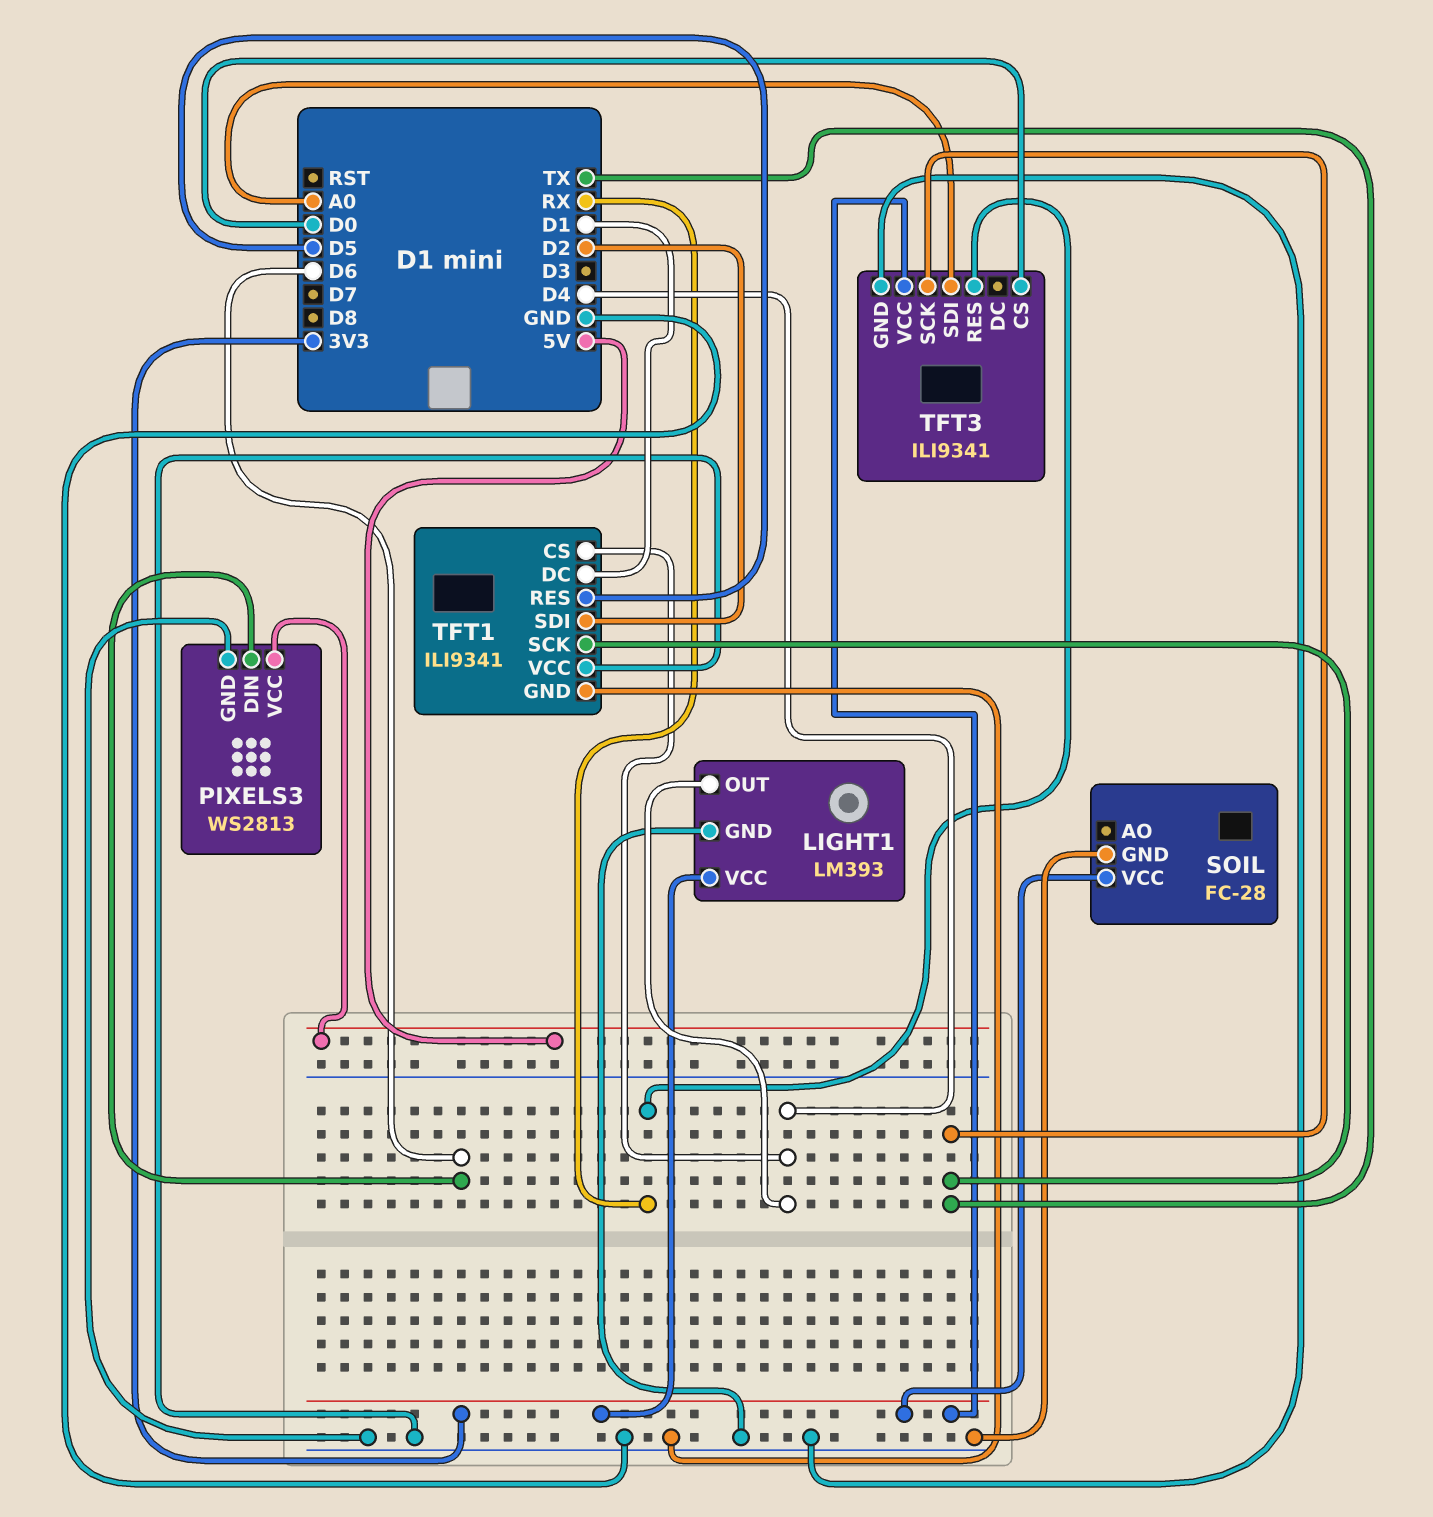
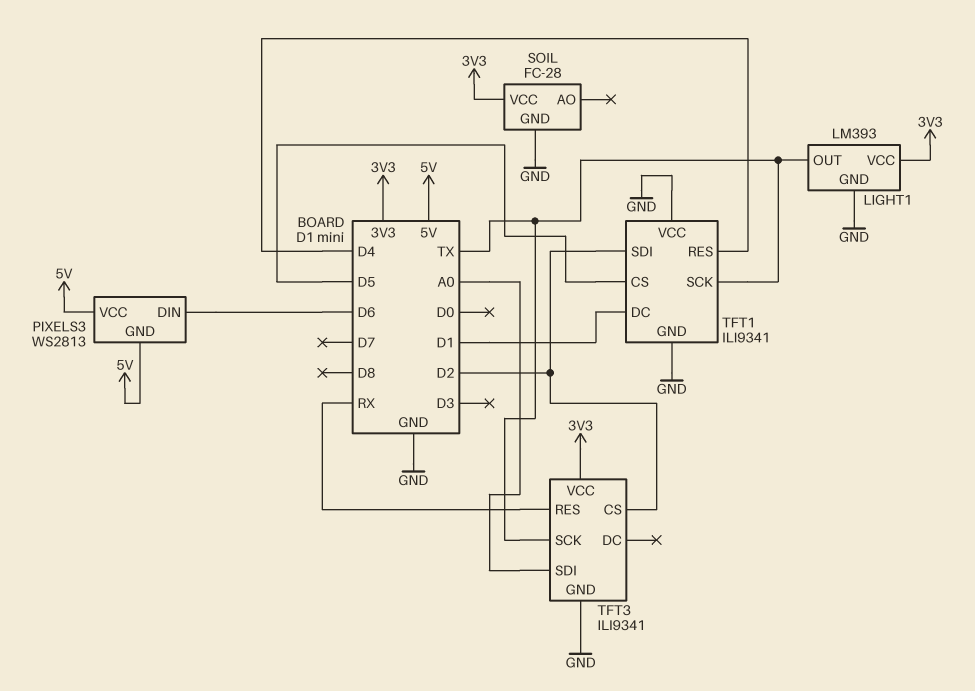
LIGHT1 pin OUT: D4 -> TX
PIXELS3 pin GND: GND -> 5V
TFT1 pin CS: D4 -> D5
TFT1 pin RES: D5 -> D4
TFT3 pin CS: D0 -> D2

